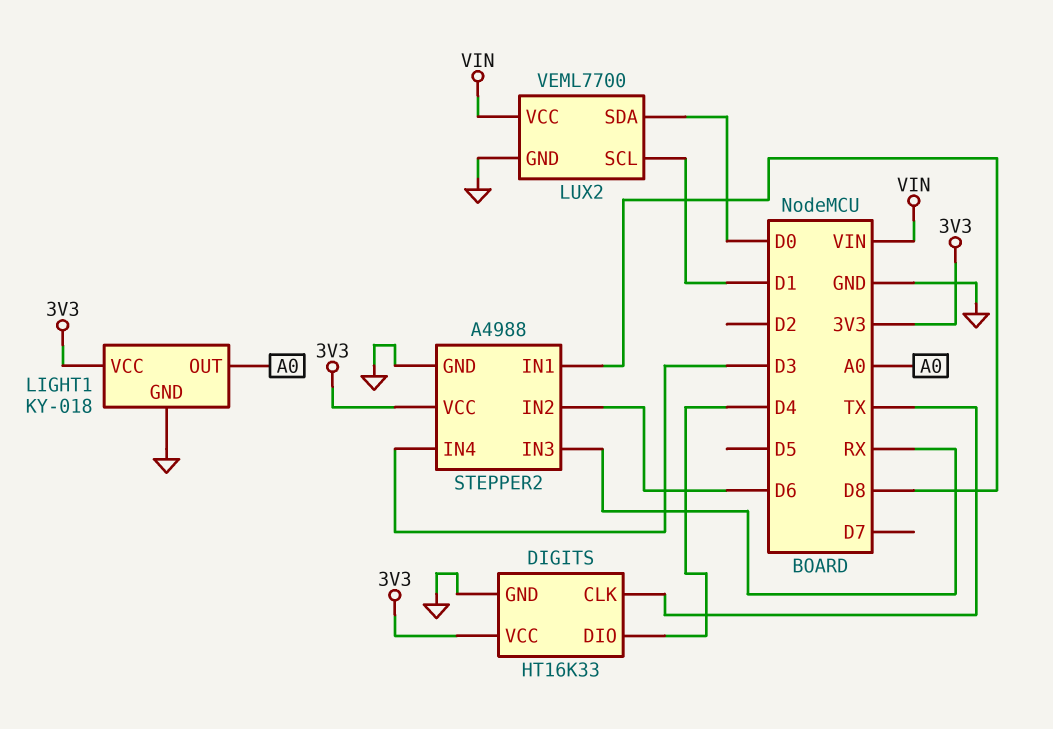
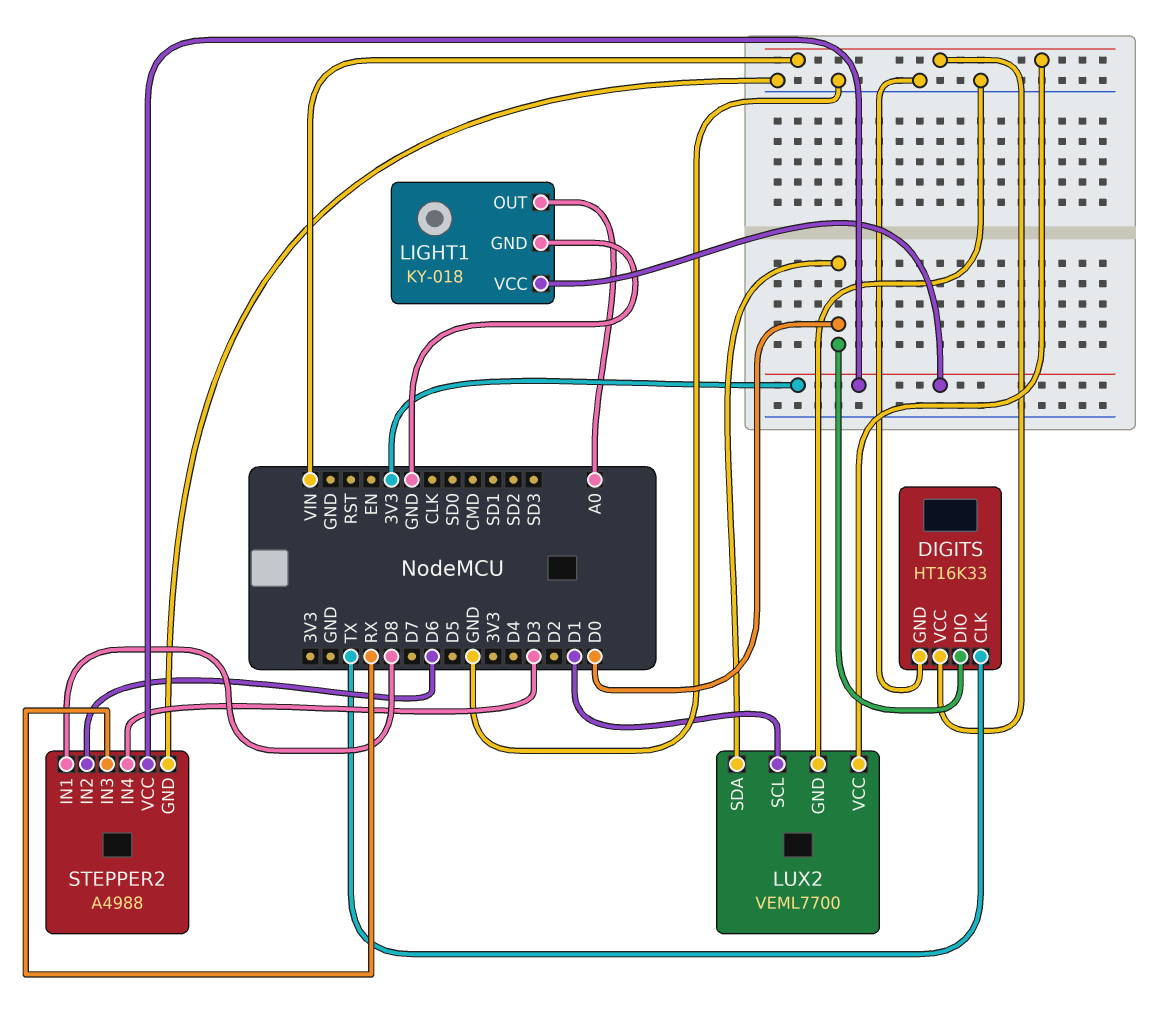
DIGITS pin DIO: D4 -> D0
DIGITS pin VCC: 3V3 -> VIN

